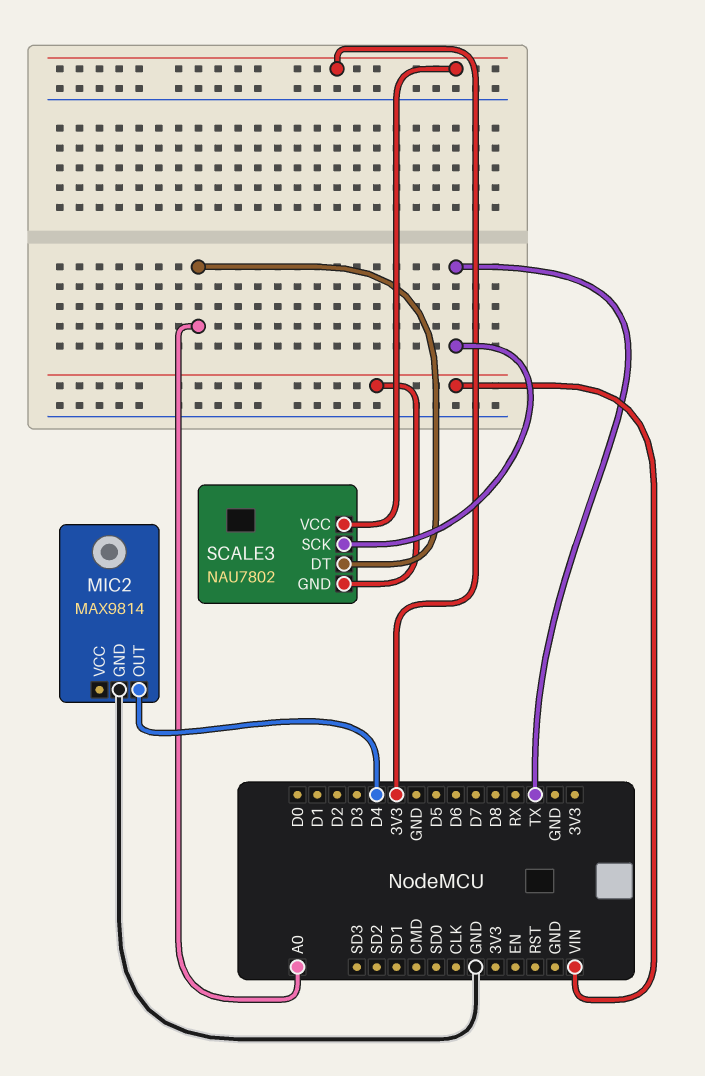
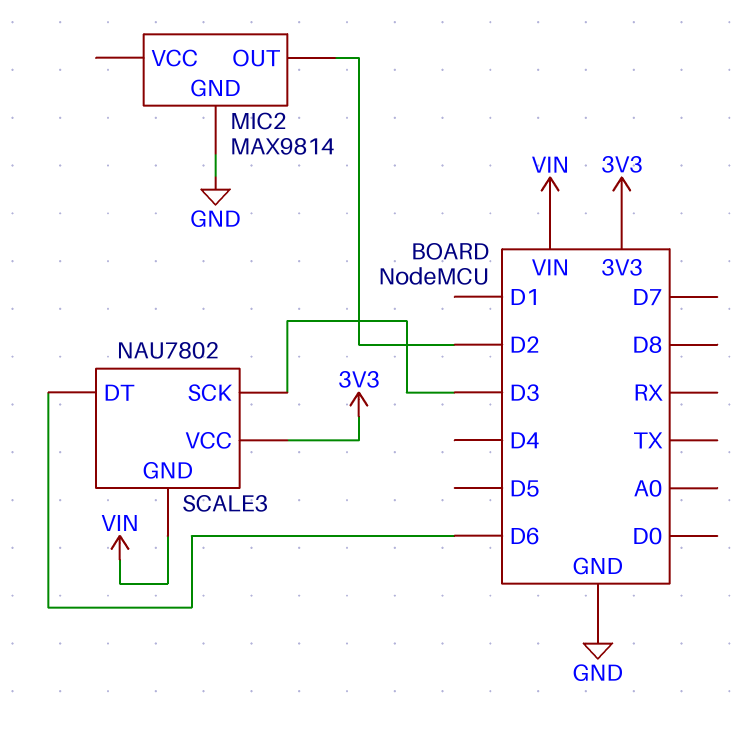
MIC2 pin OUT: D4 -> D2
SCALE3 pin DT: A0 -> D6
SCALE3 pin SCK: TX -> D3

